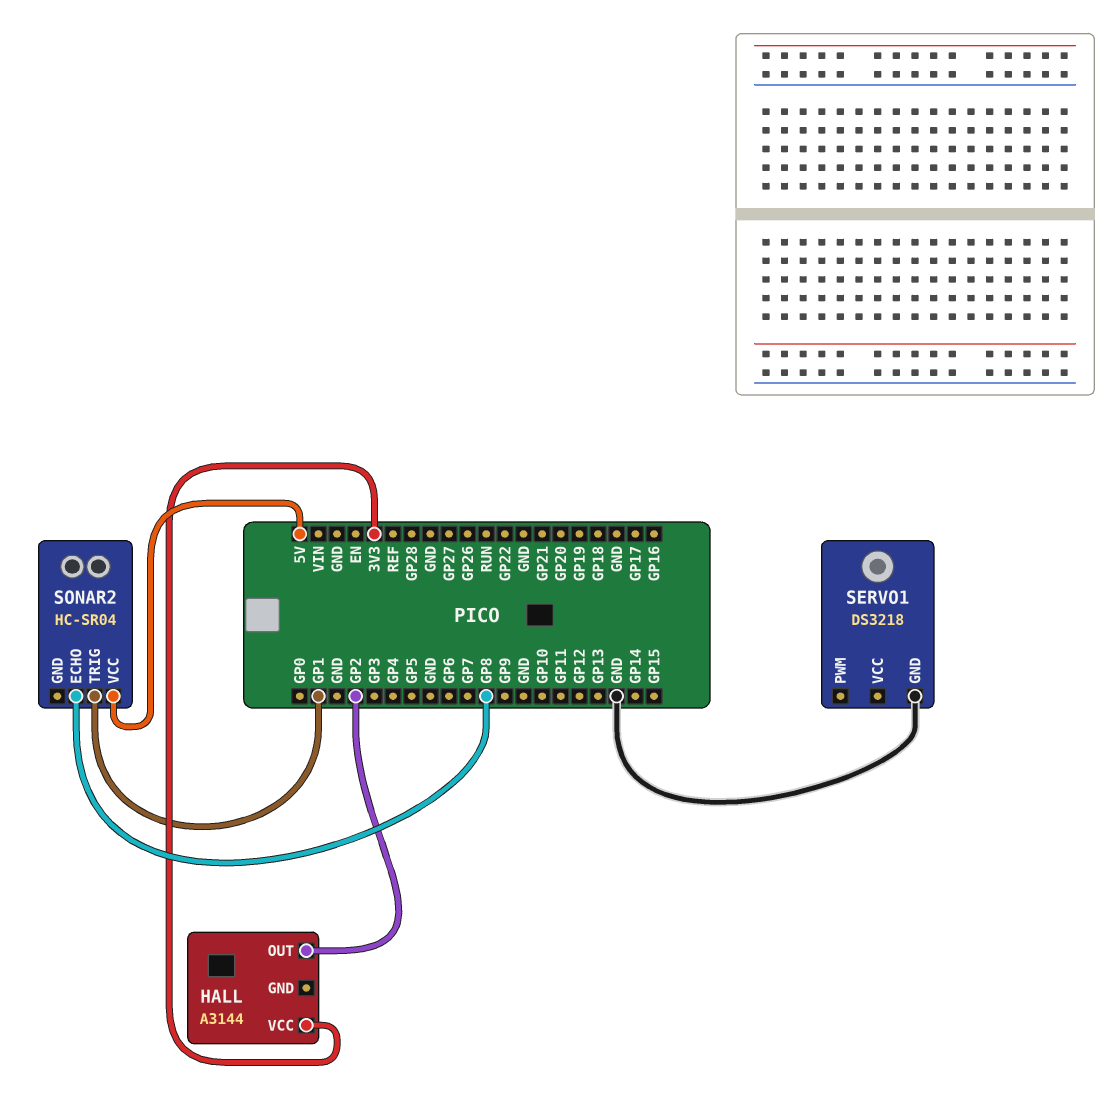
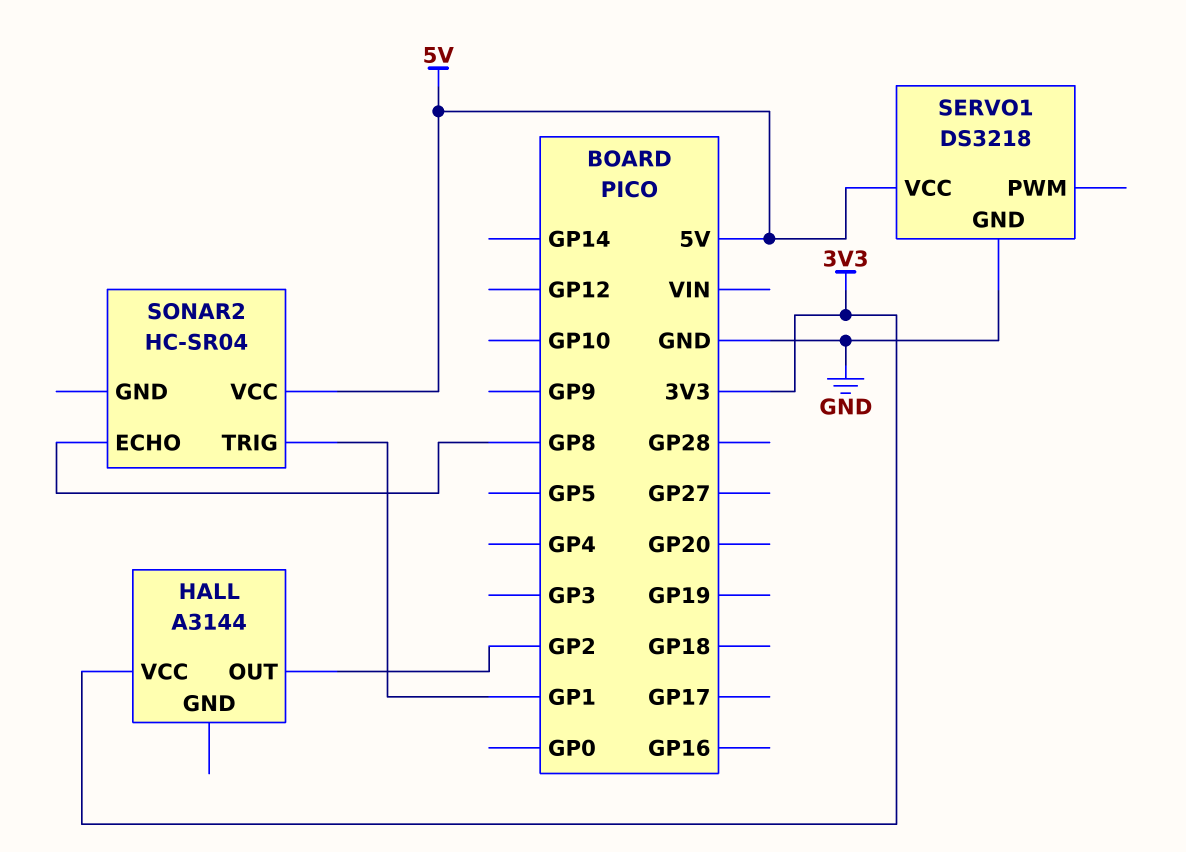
SERVO1 pin VCC: none -> 5V

